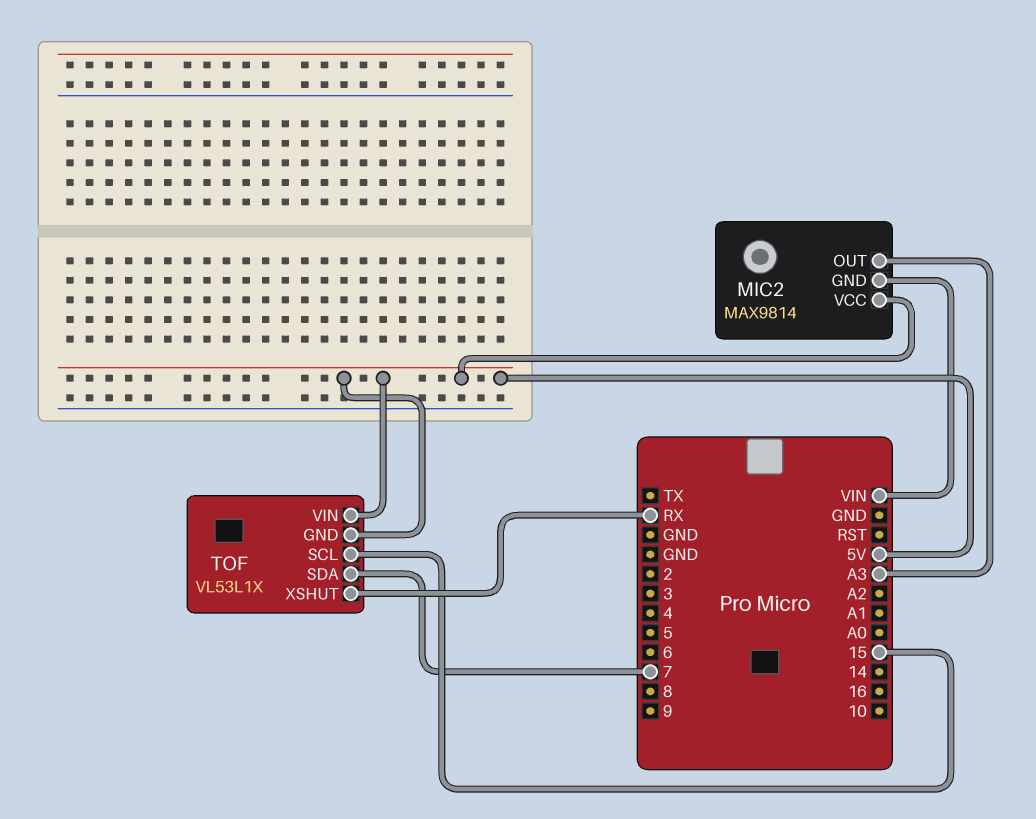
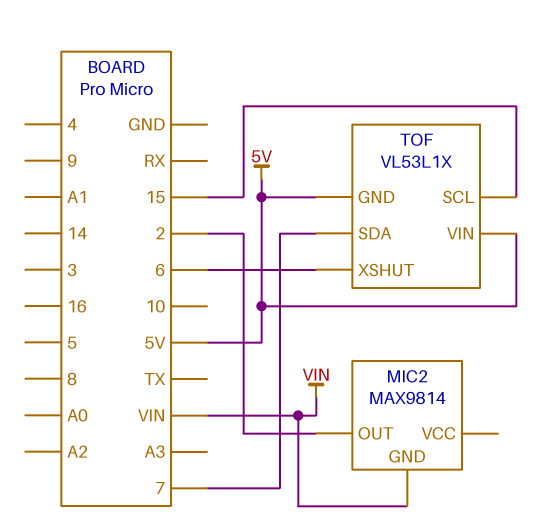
MIC2 pin OUT: A3 -> 2
MIC2 pin VCC: 5V -> none
TOF pin XSHUT: RX -> 6

